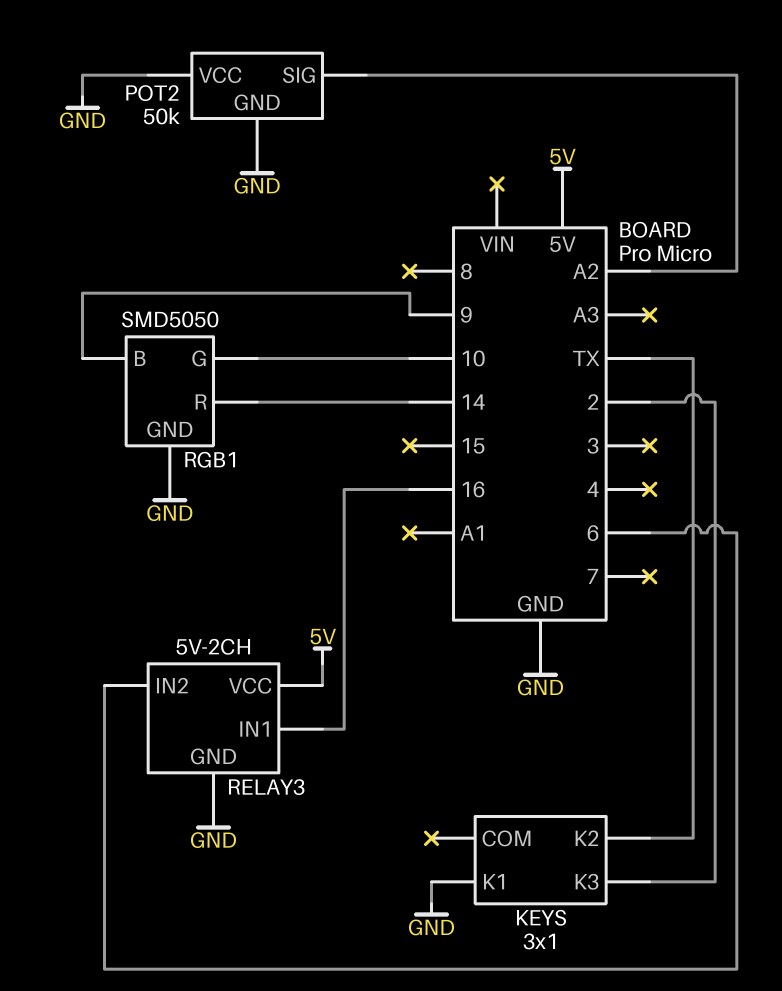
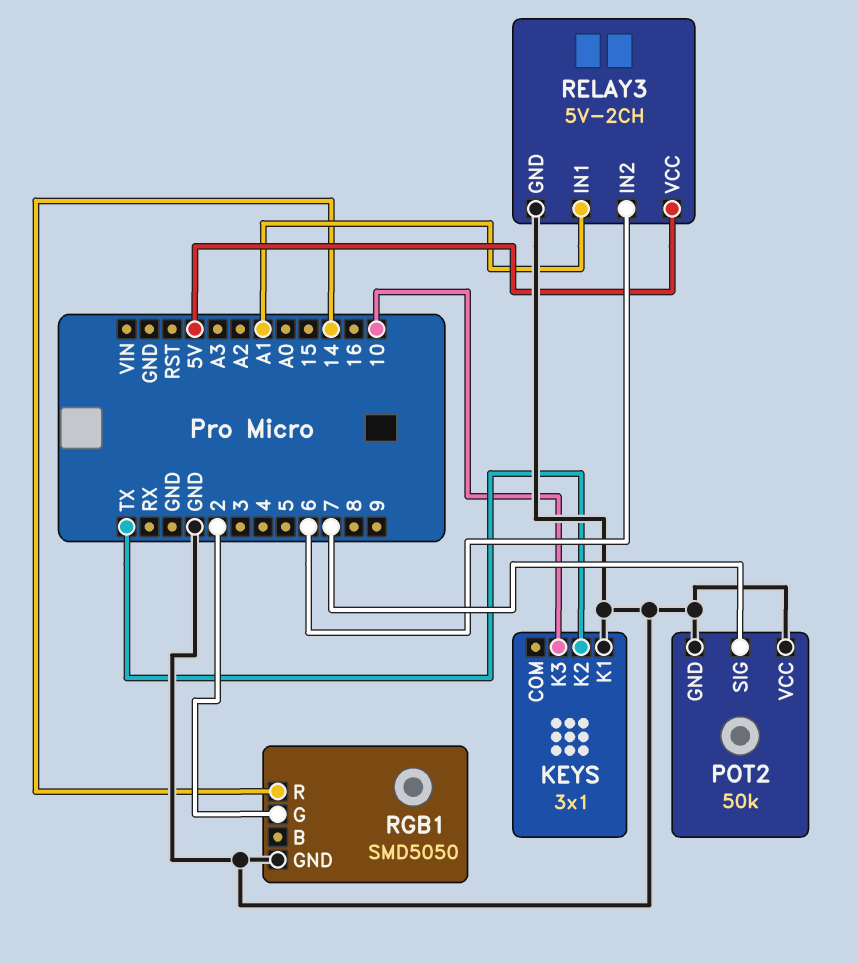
KEYS pin K3: 2 -> 10
POT2 pin SIG: A2 -> 7
RELAY3 pin IN1: 16 -> A1
RGB1 pin B: 9 -> none
RGB1 pin G: 10 -> 2

